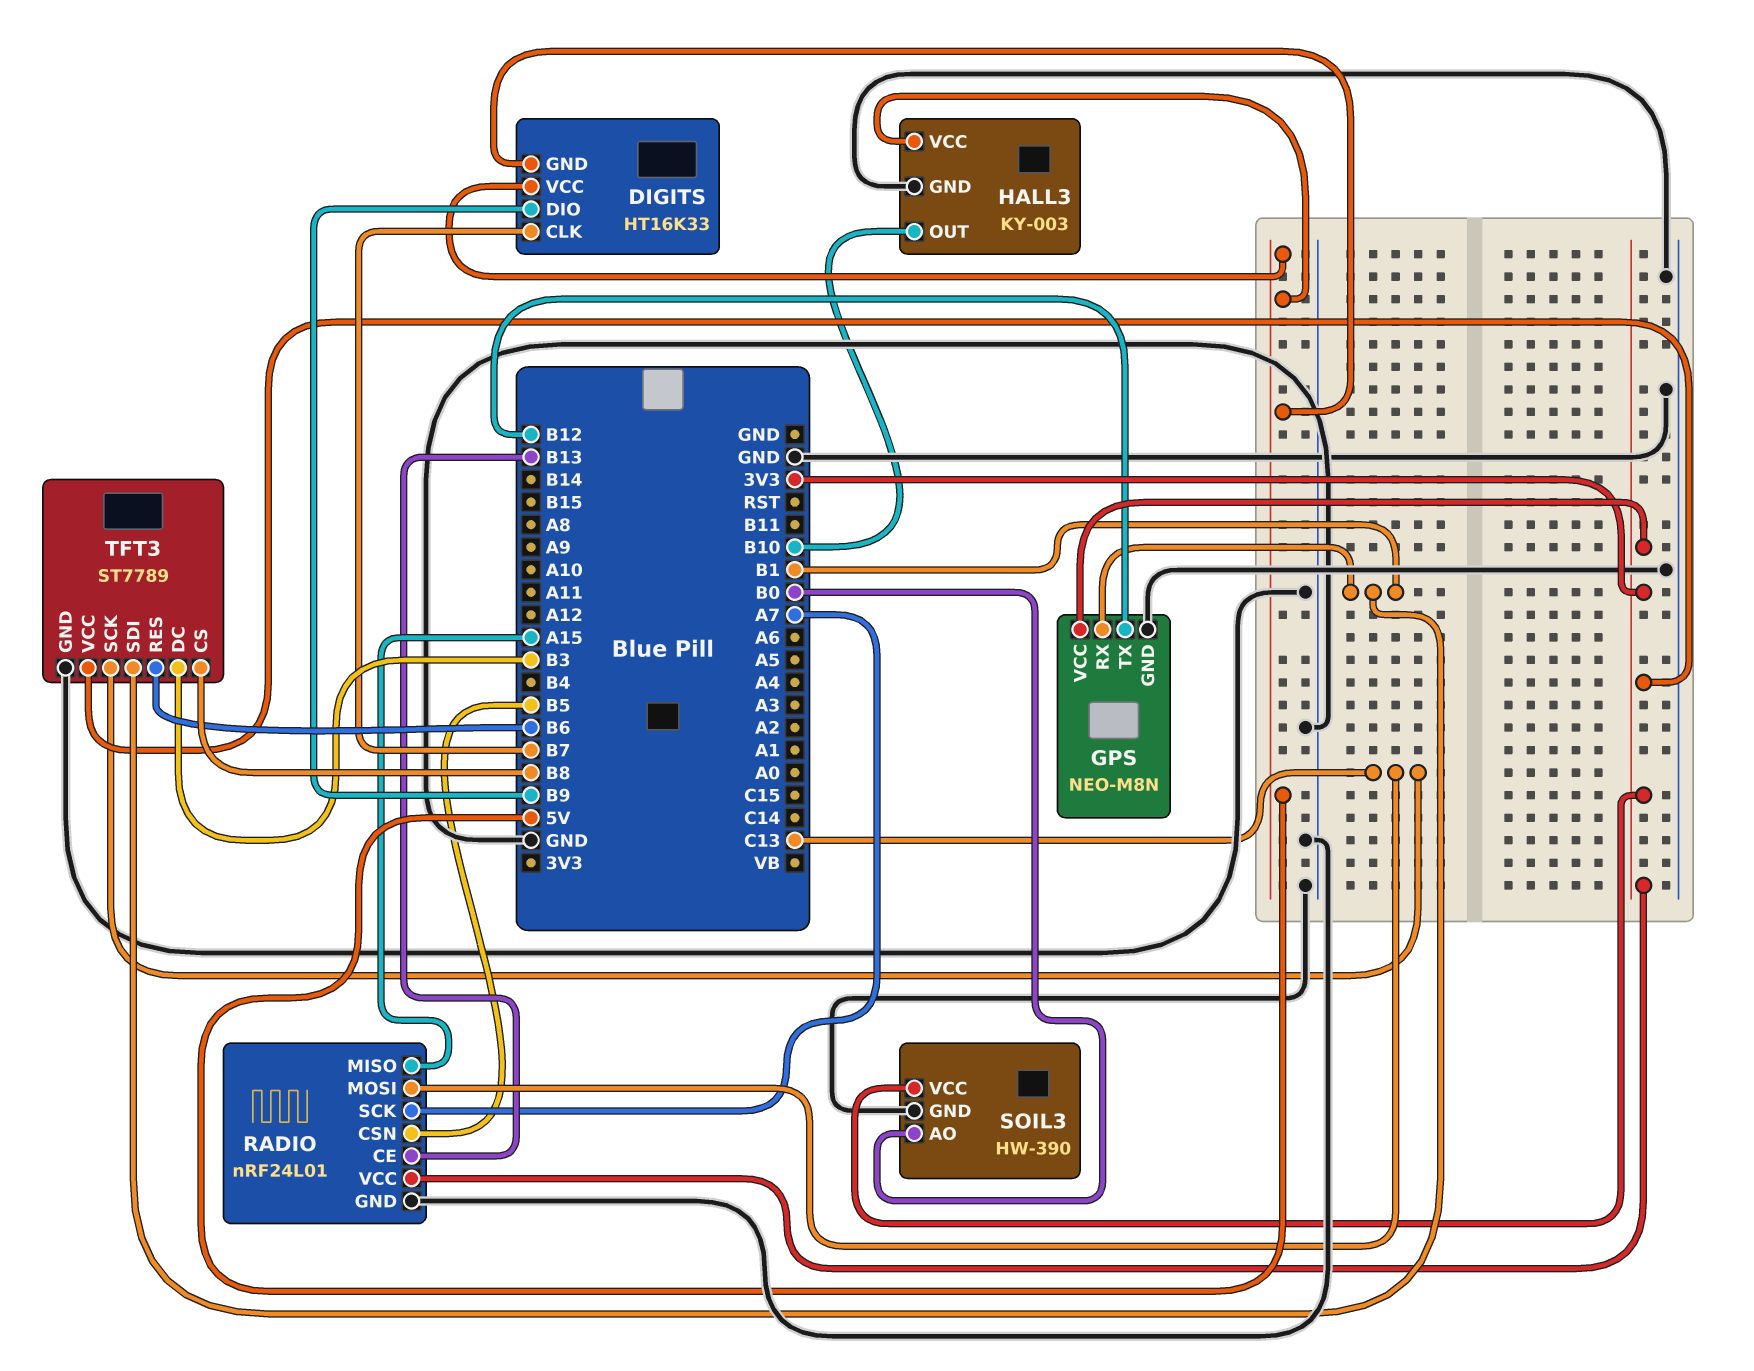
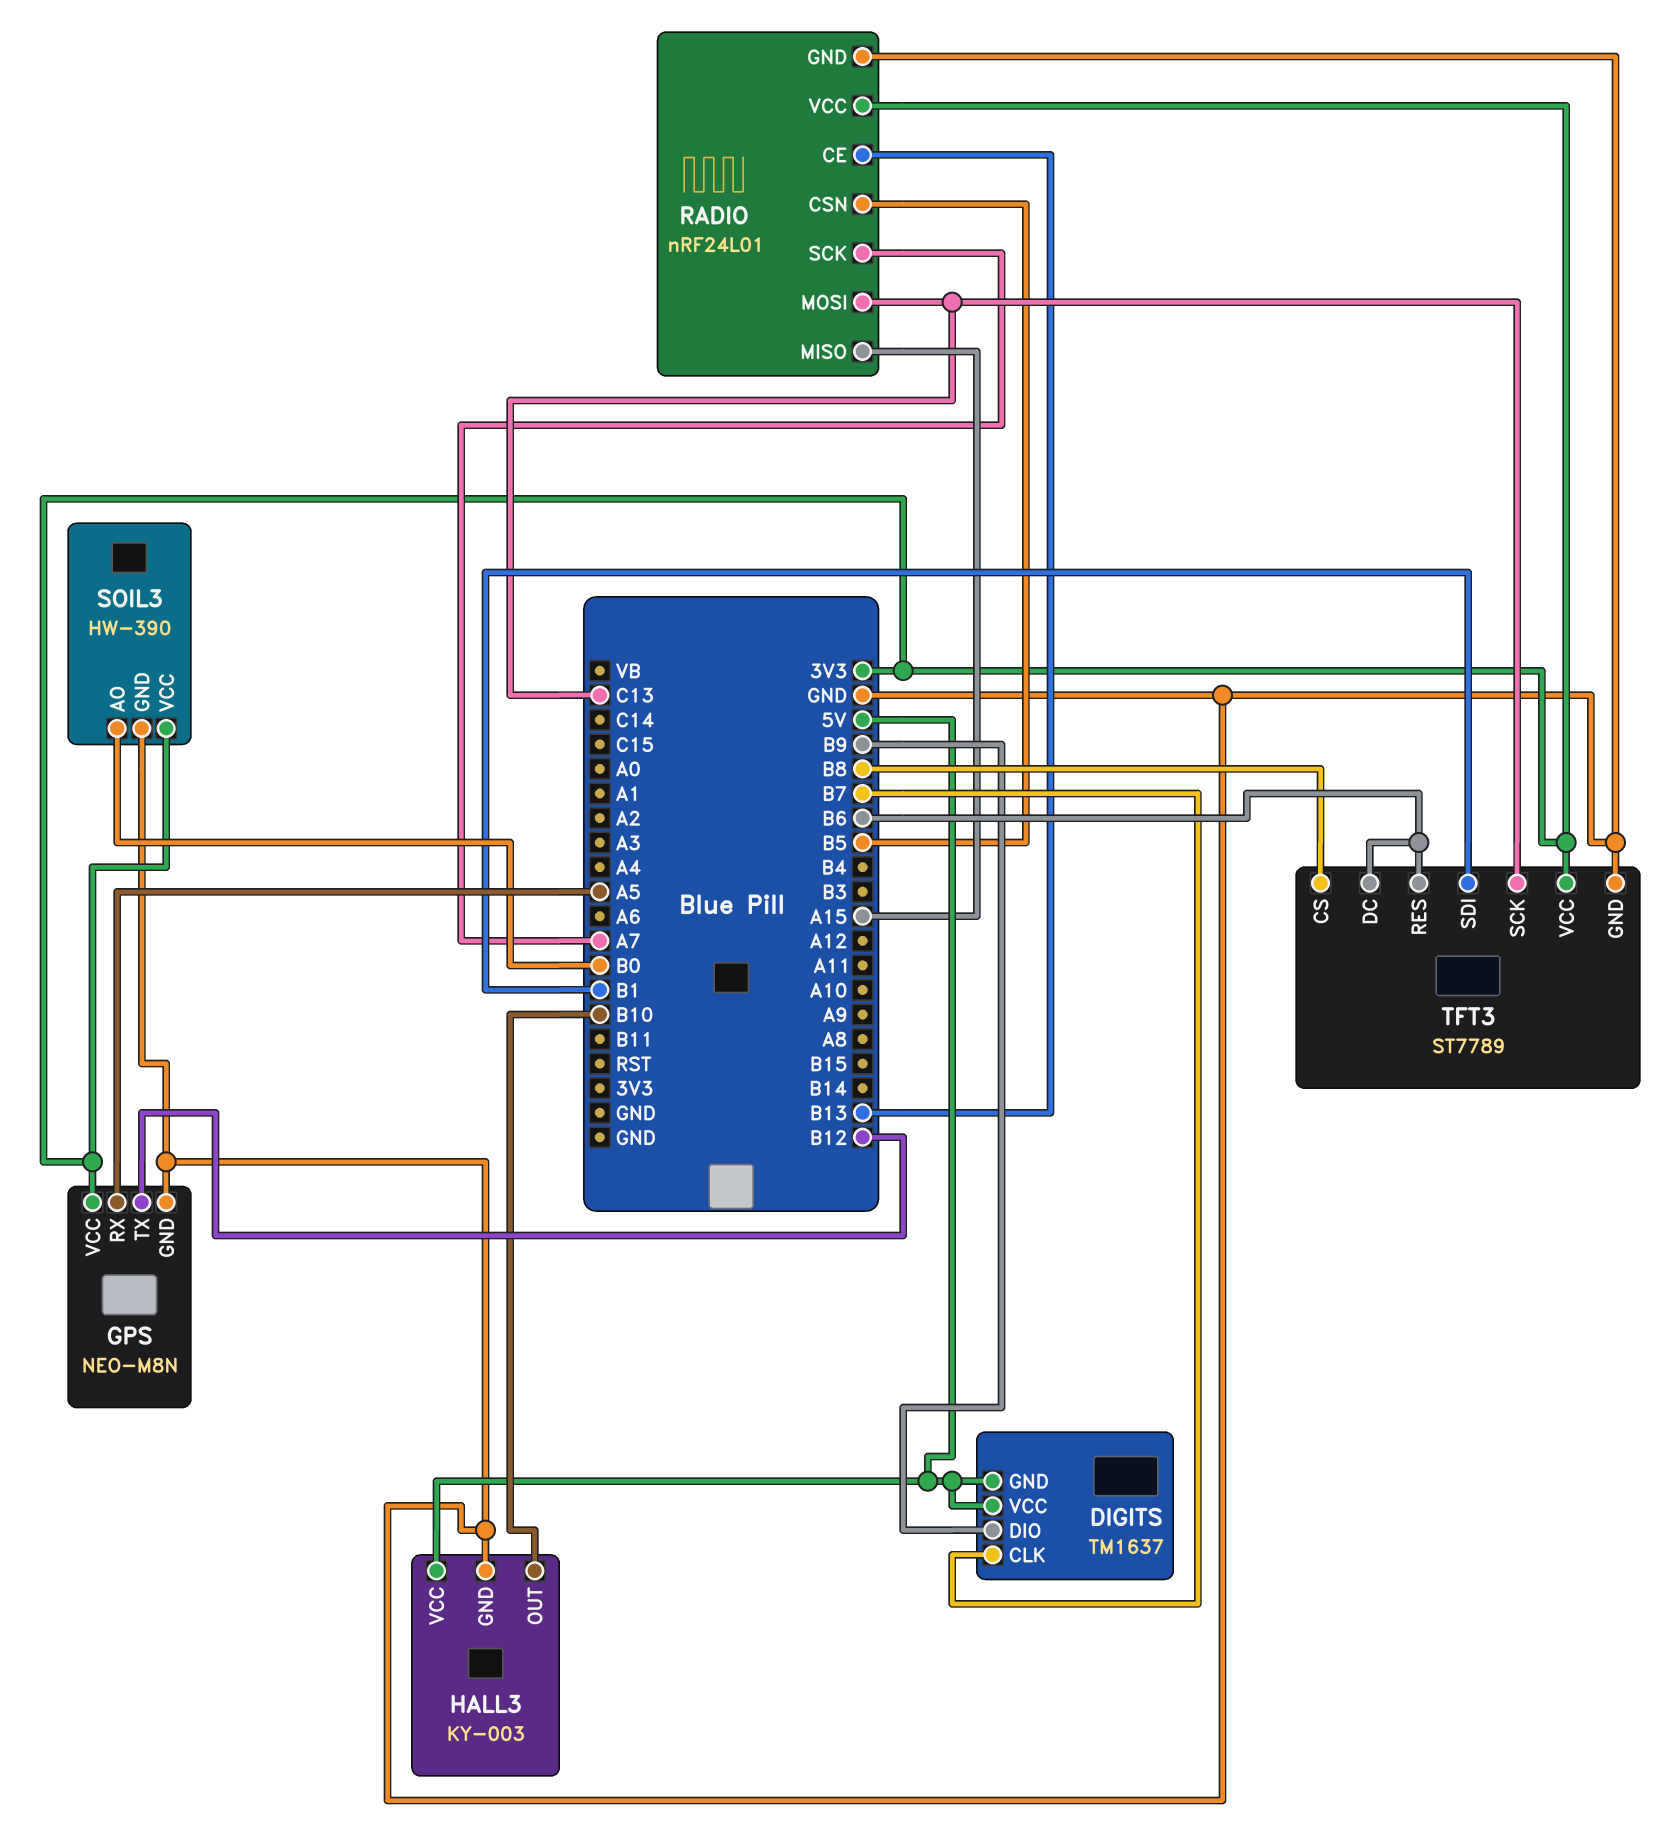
DIGITS: HT16K33 -> TM1637
GPS pin RX: B1 -> A5
TFT3 pin DC: B3 -> B6

